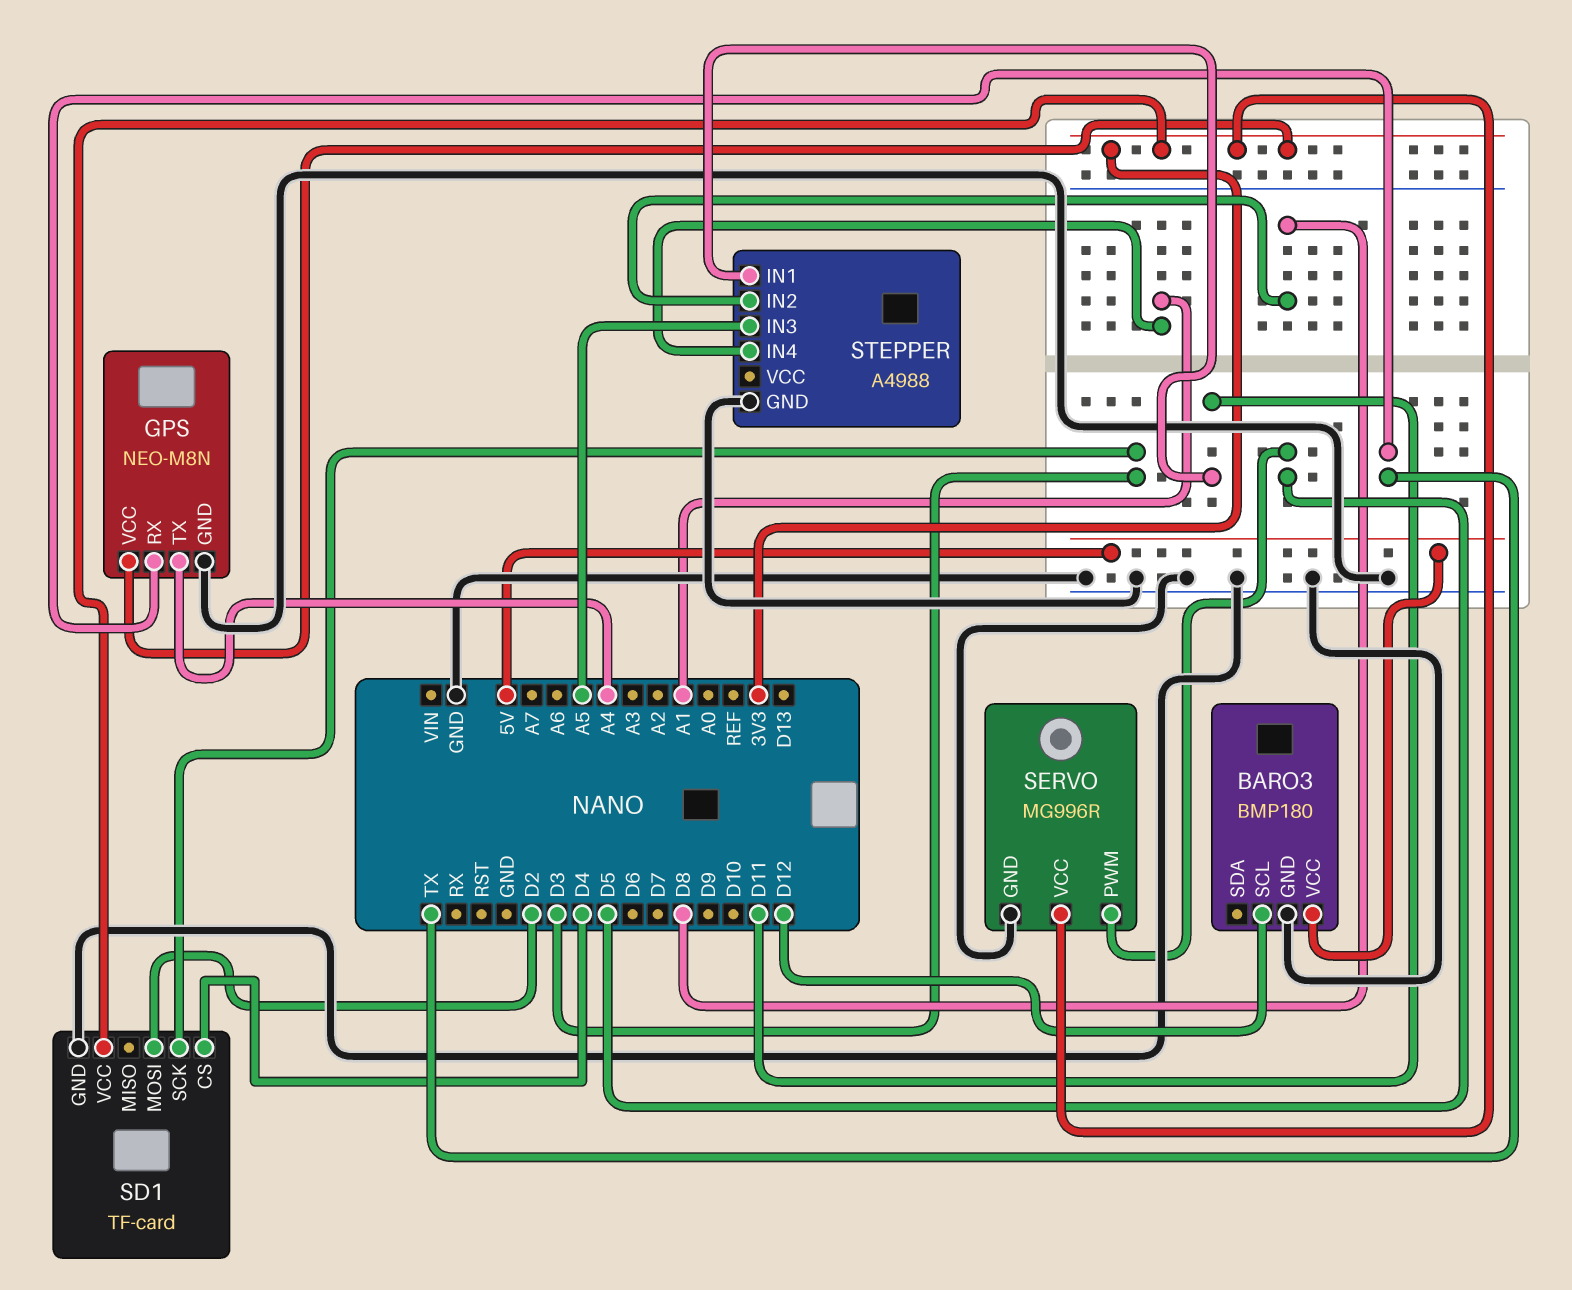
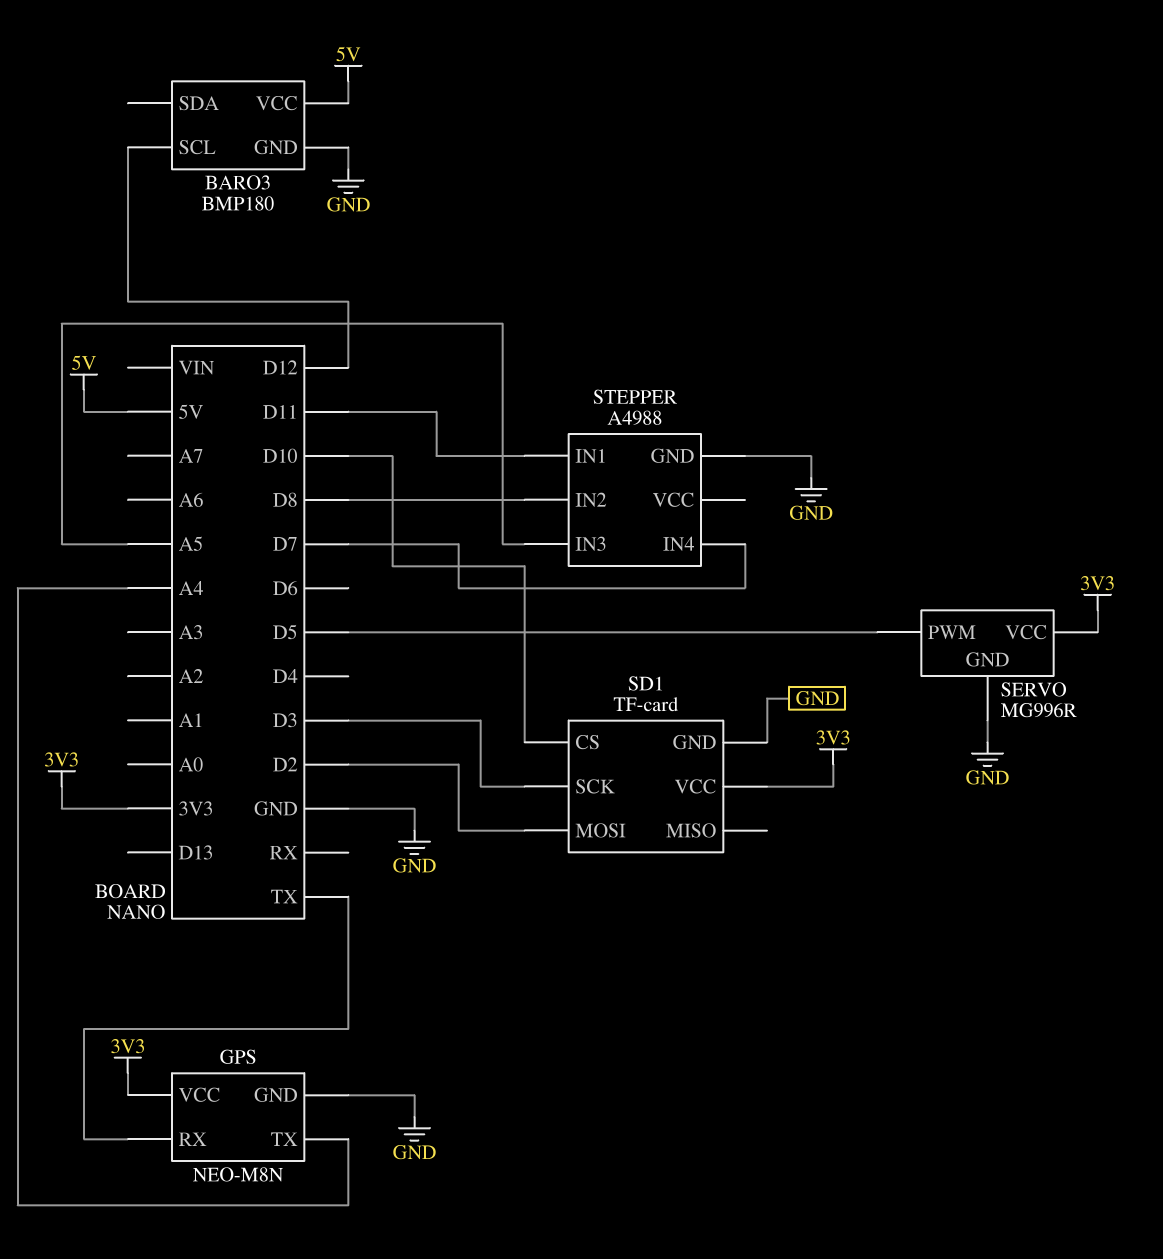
SD1 pin CS: D4 -> D10
STEPPER pin IN4: A1 -> D7

